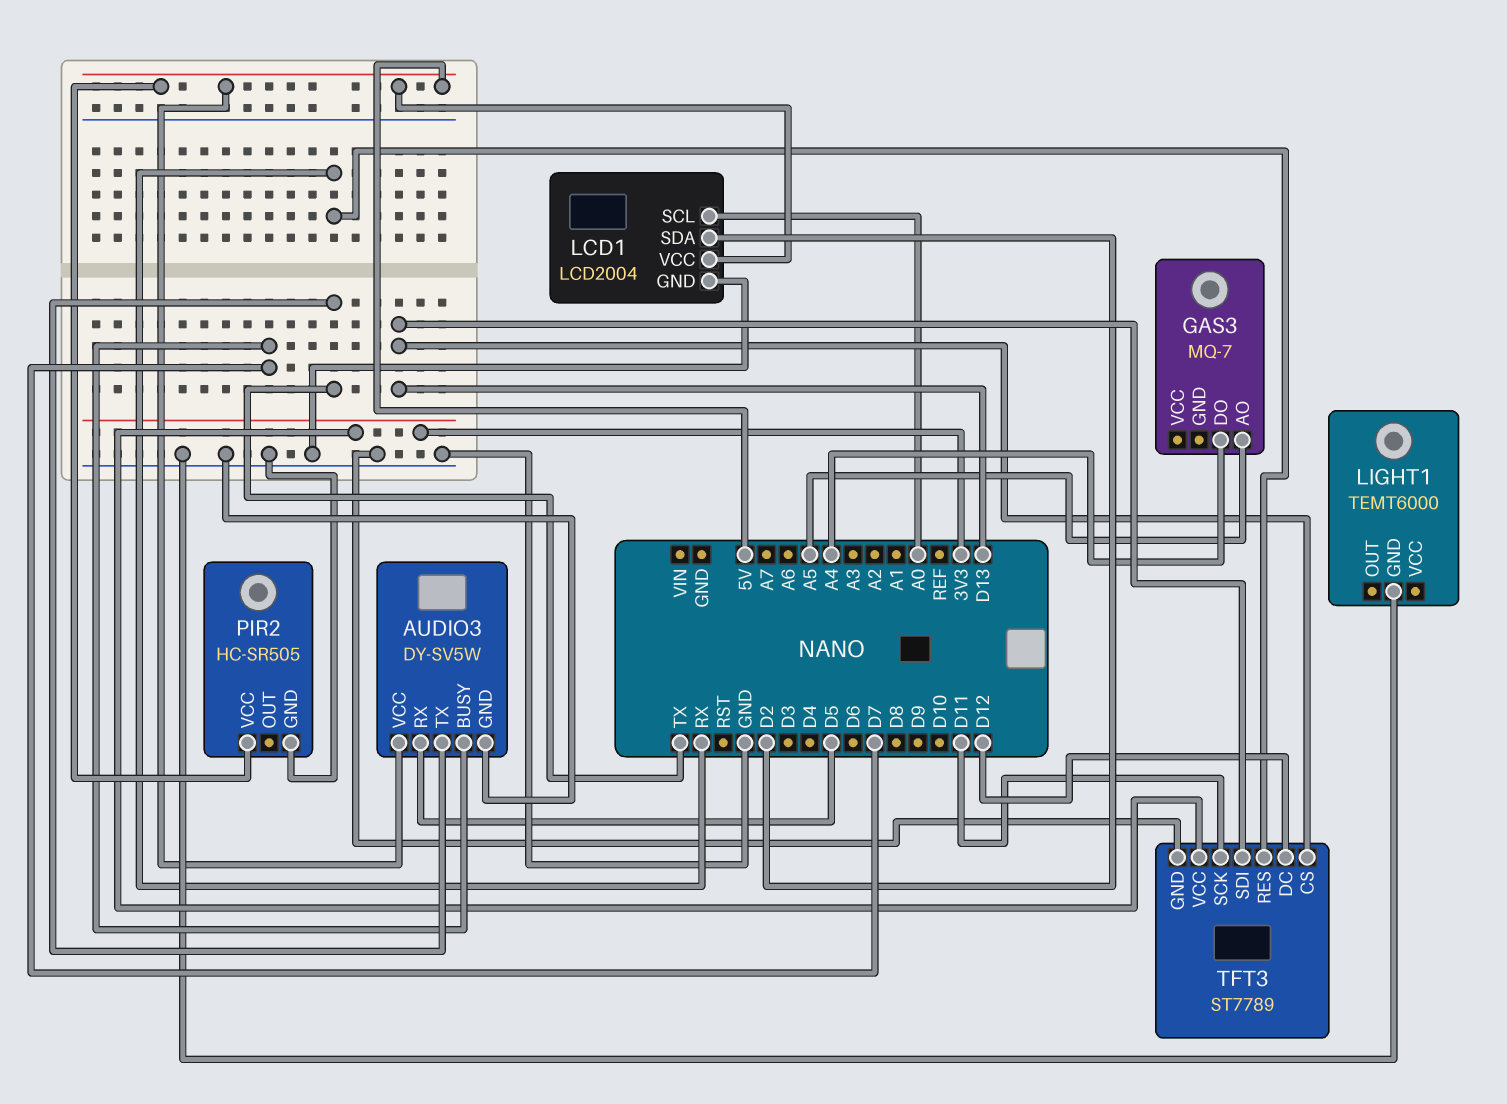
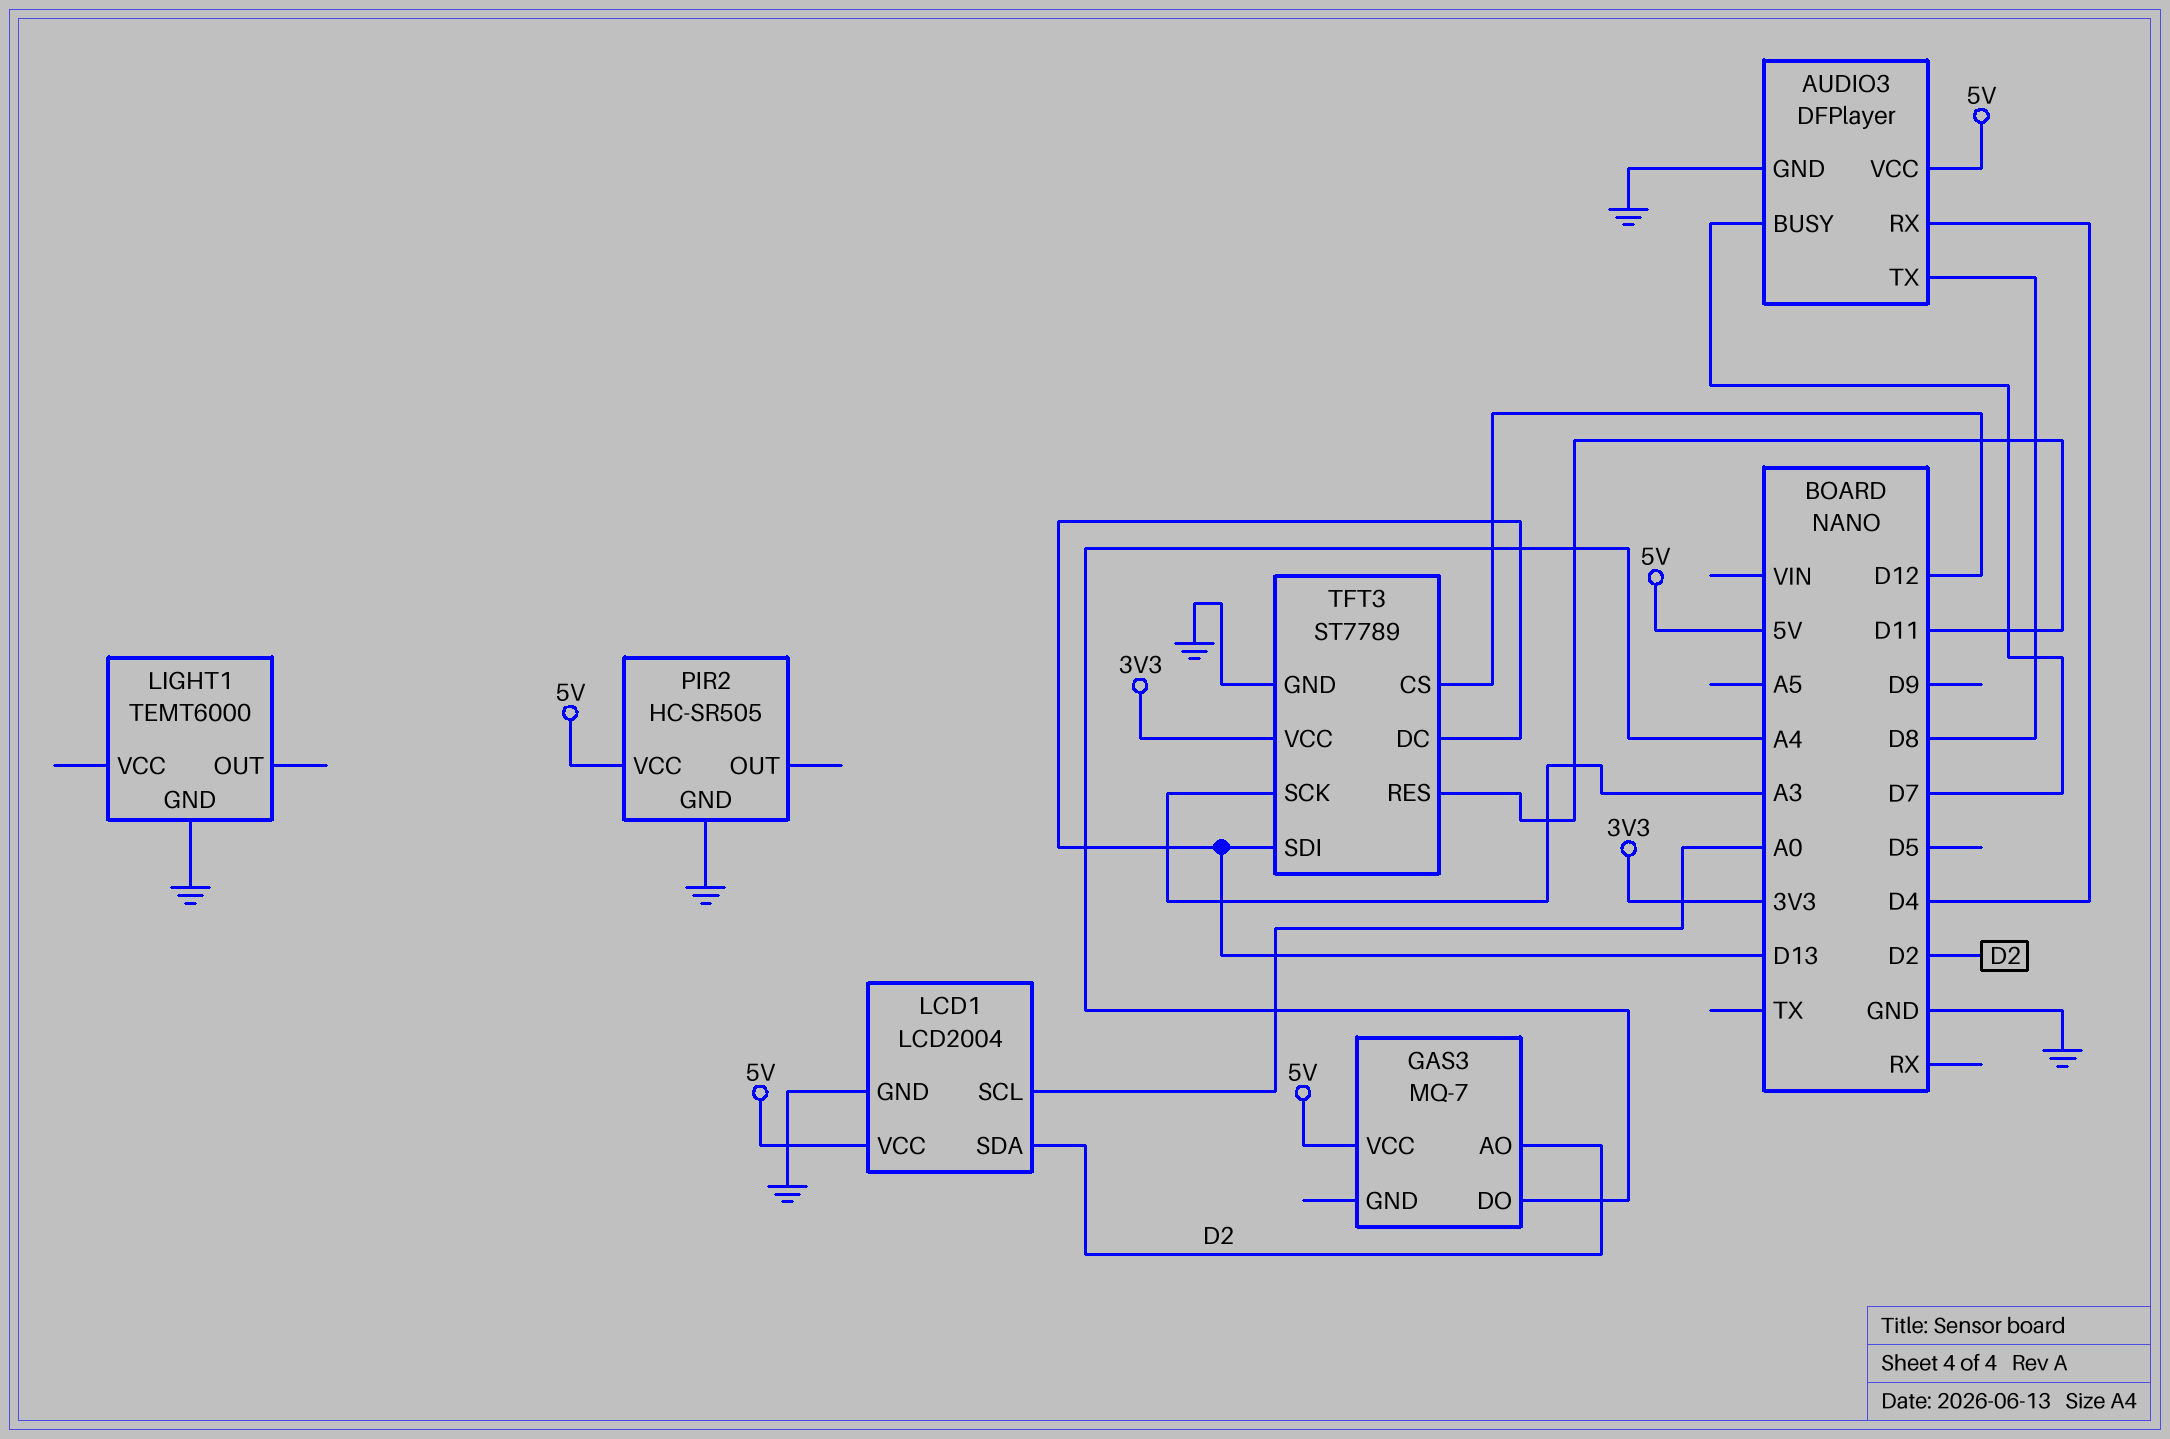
AUDIO3: DY-SV5W -> DFPlayer
AUDIO3 pin RX: D5 -> D4
AUDIO3 pin TX: TX -> D8
GAS3 pin AO: A5 -> D2
GAS3 pin VCC: none -> 5V
TFT3 pin CS: D13 -> D12
TFT3 pin DC: D12 -> D13
TFT3 pin RES: RX -> D11
TFT3 pin SCK: D11 -> A3

